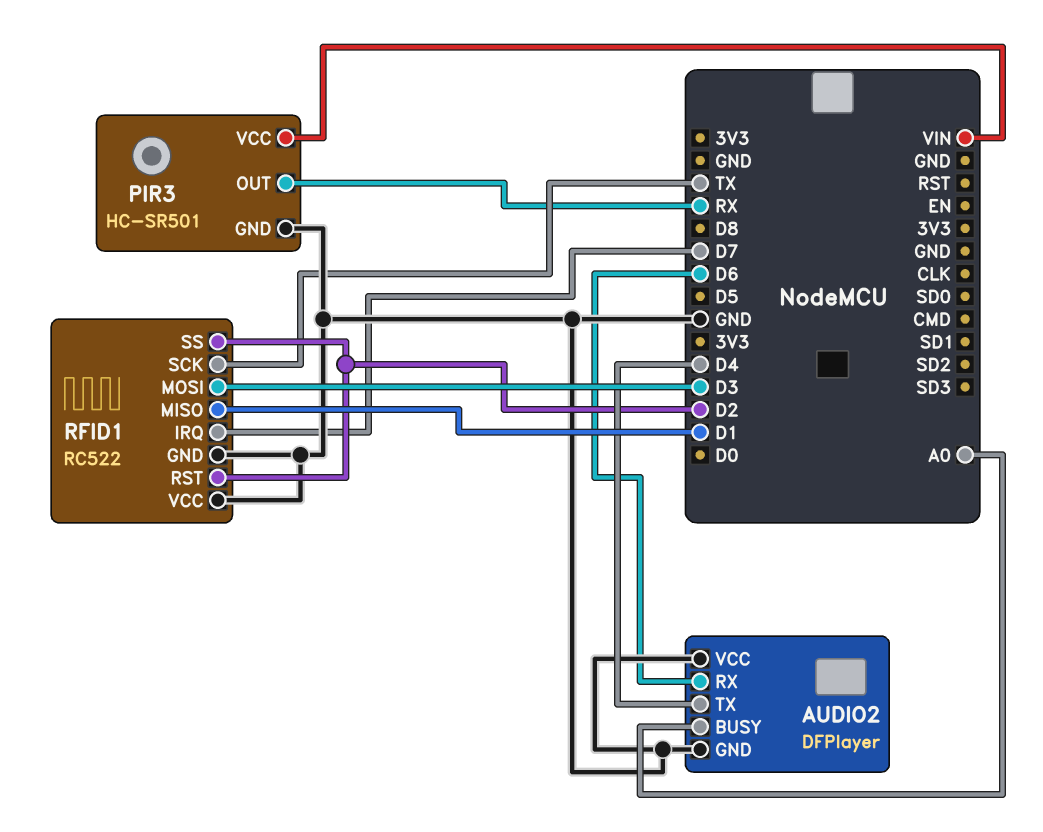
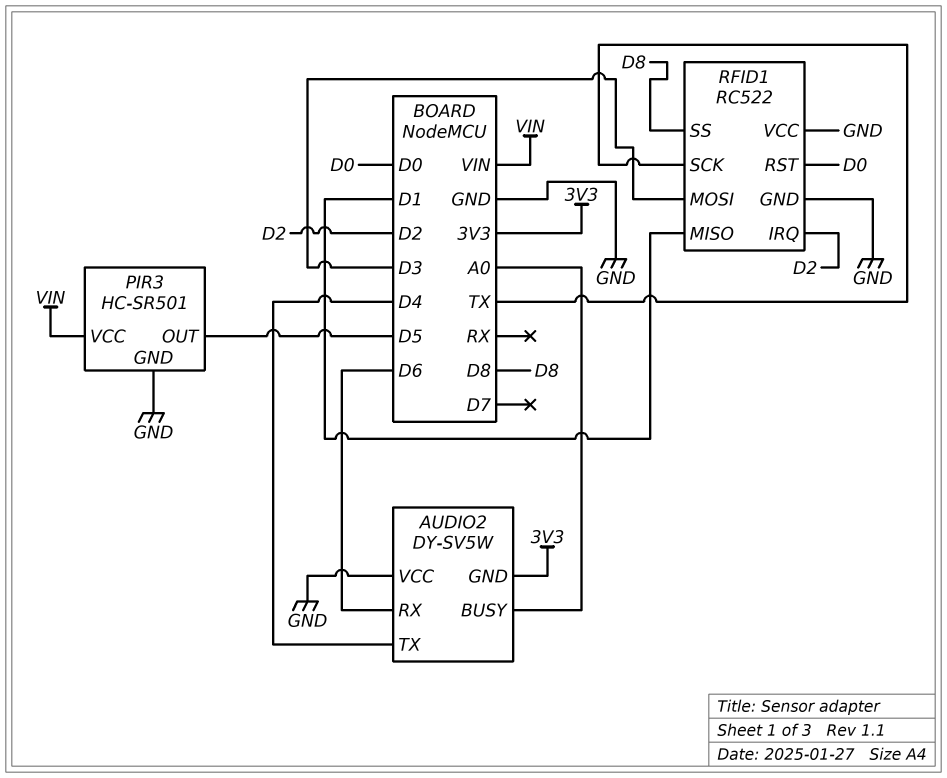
AUDIO2: DFPlayer -> DY-SV5W
AUDIO2 pin GND: GND -> 3V3
PIR3 pin OUT: RX -> D5
RFID1 pin IRQ: D7 -> D2
RFID1 pin RST: D2 -> D0
RFID1 pin SS: D2 -> D8

